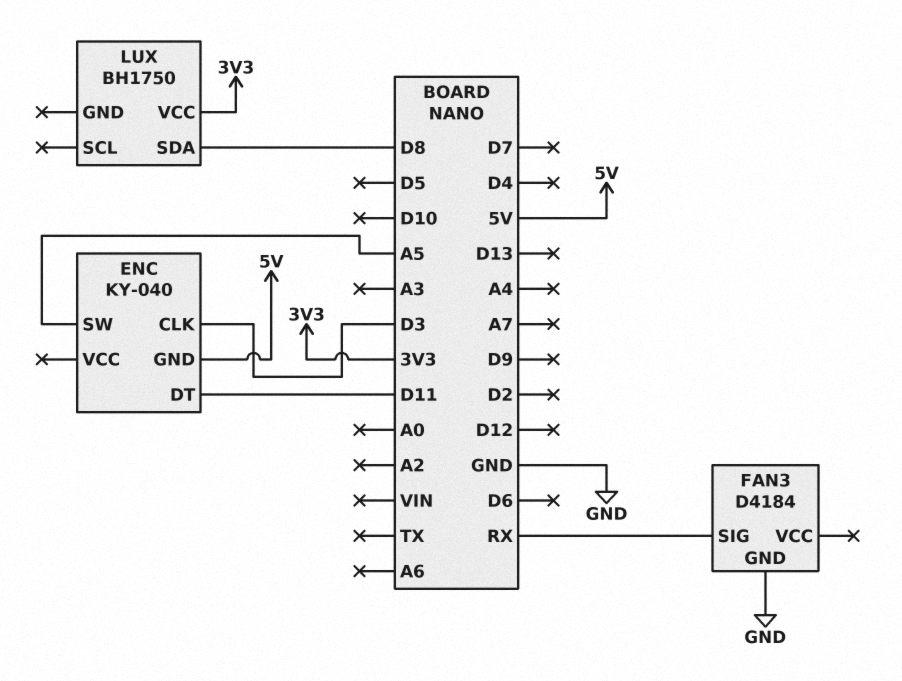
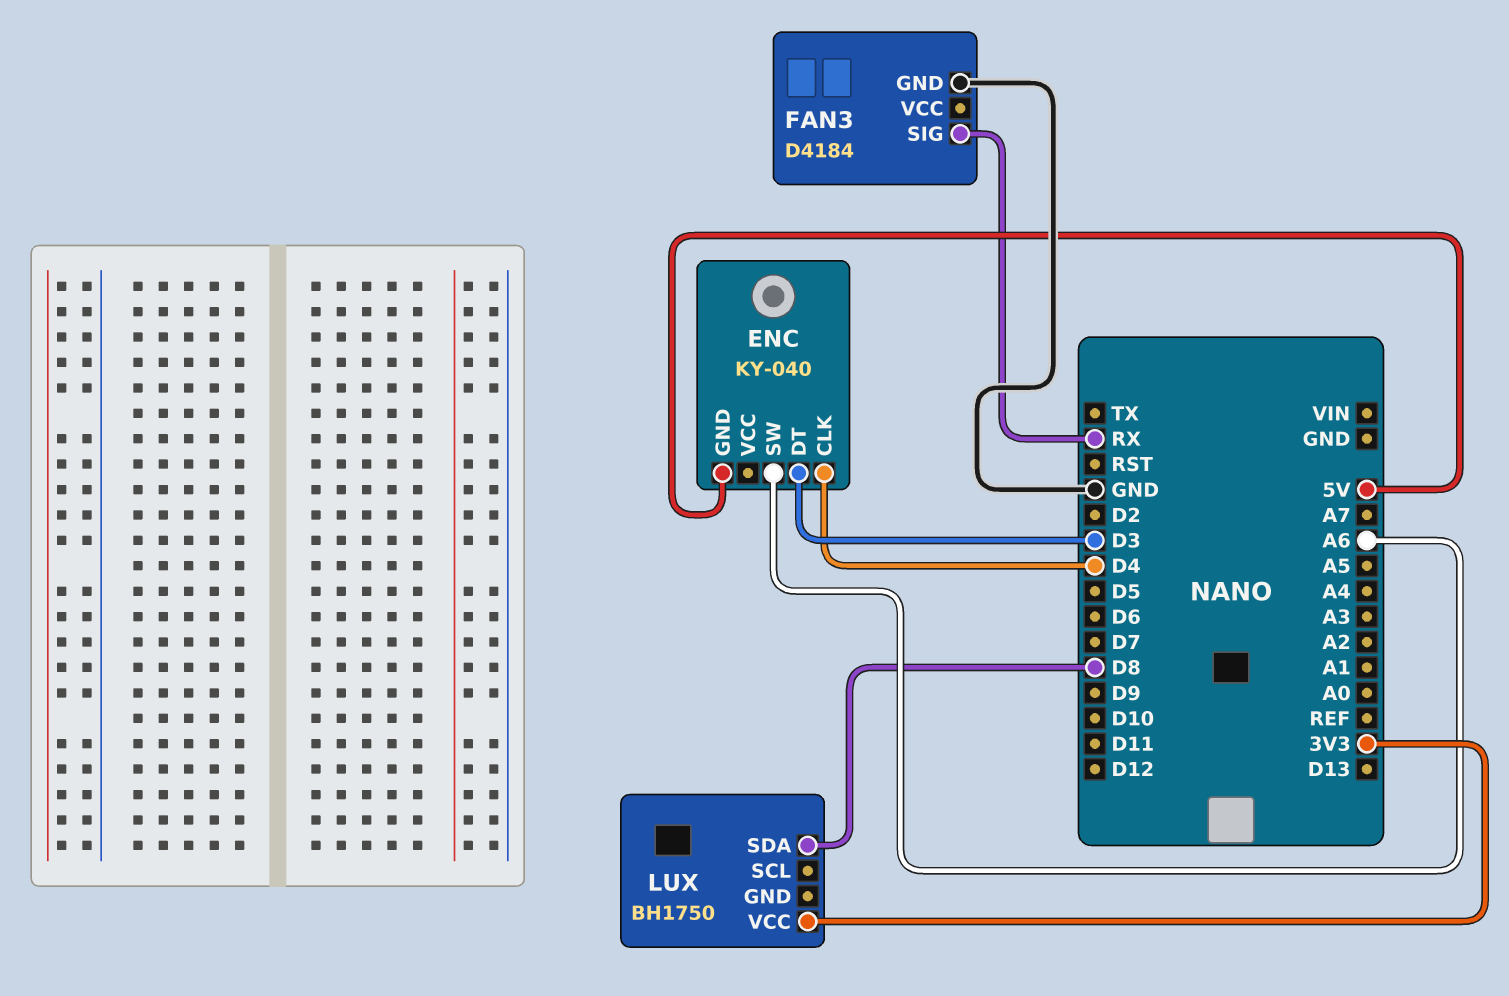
ENC pin CLK: D3 -> D4
ENC pin DT: D11 -> D3
ENC pin SW: A5 -> A6

